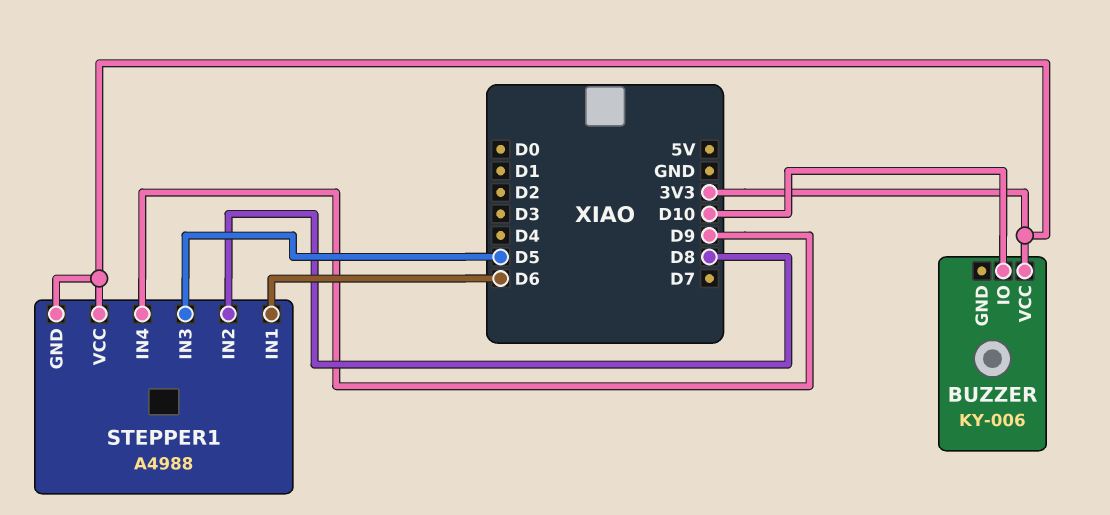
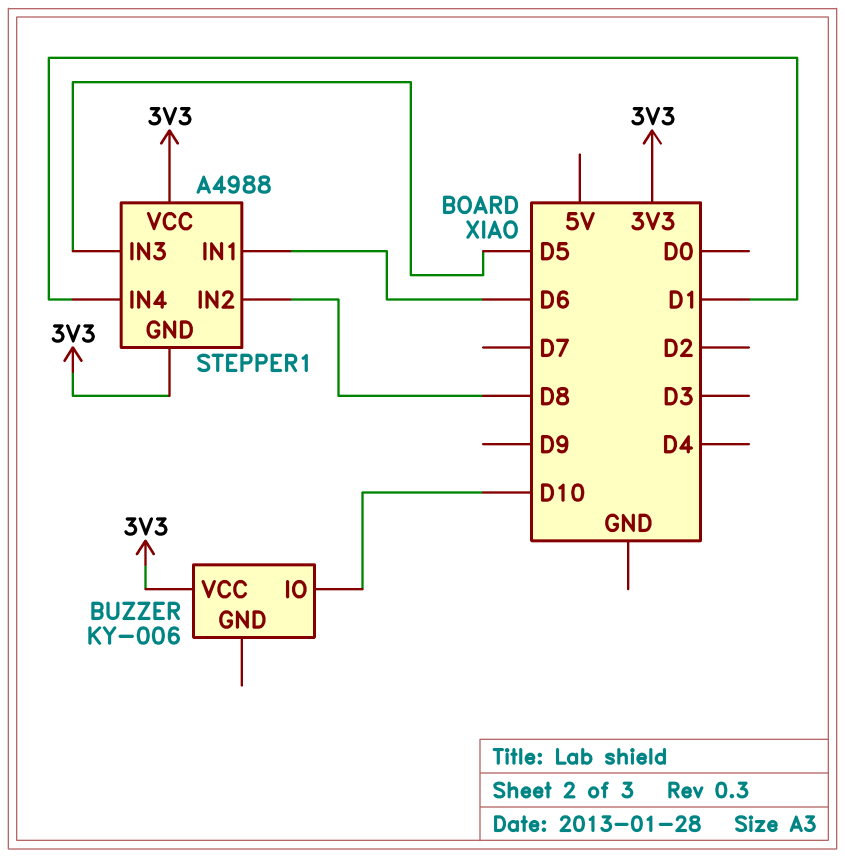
STEPPER1 pin IN4: D9 -> D1

